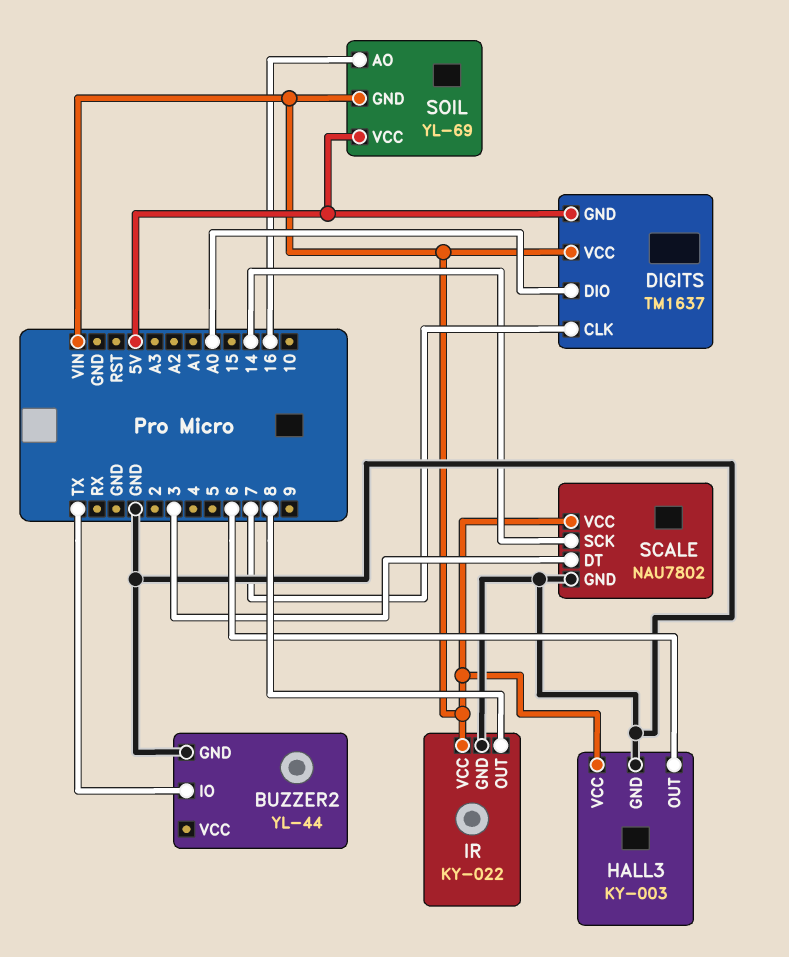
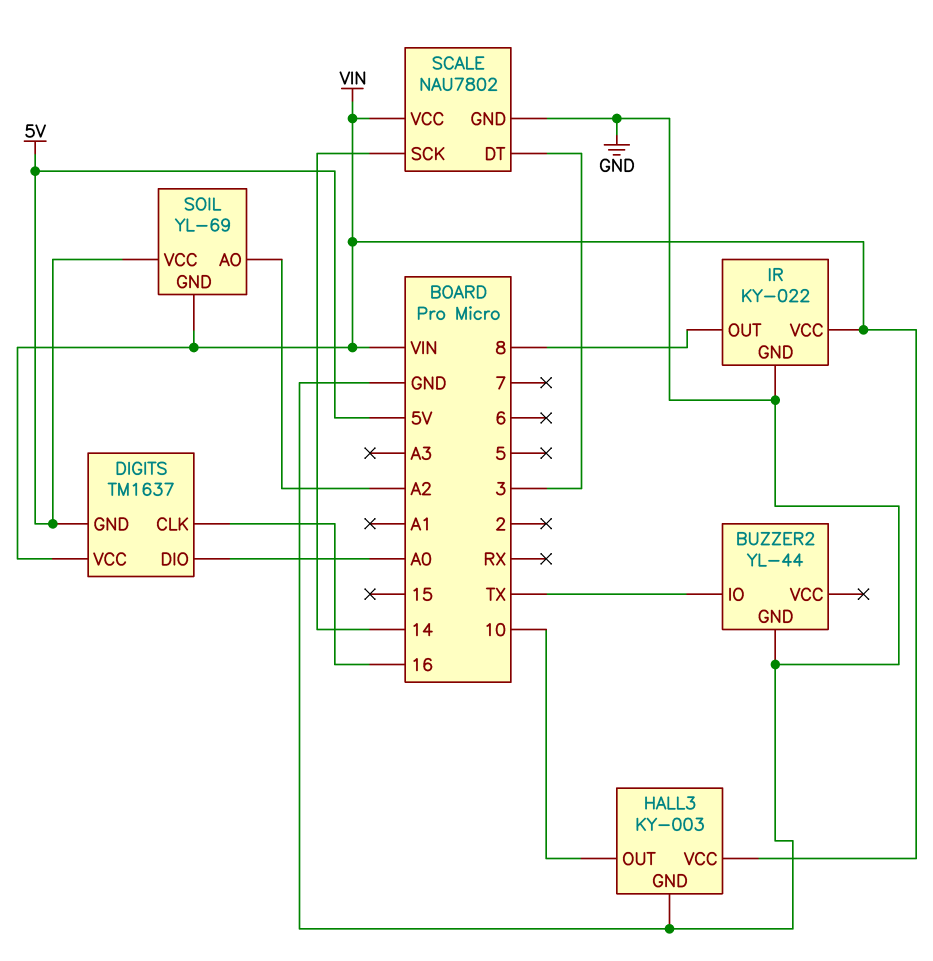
DIGITS pin CLK: 7 -> 16
HALL3 pin OUT: 6 -> 10
SOIL pin AO: 16 -> A2

